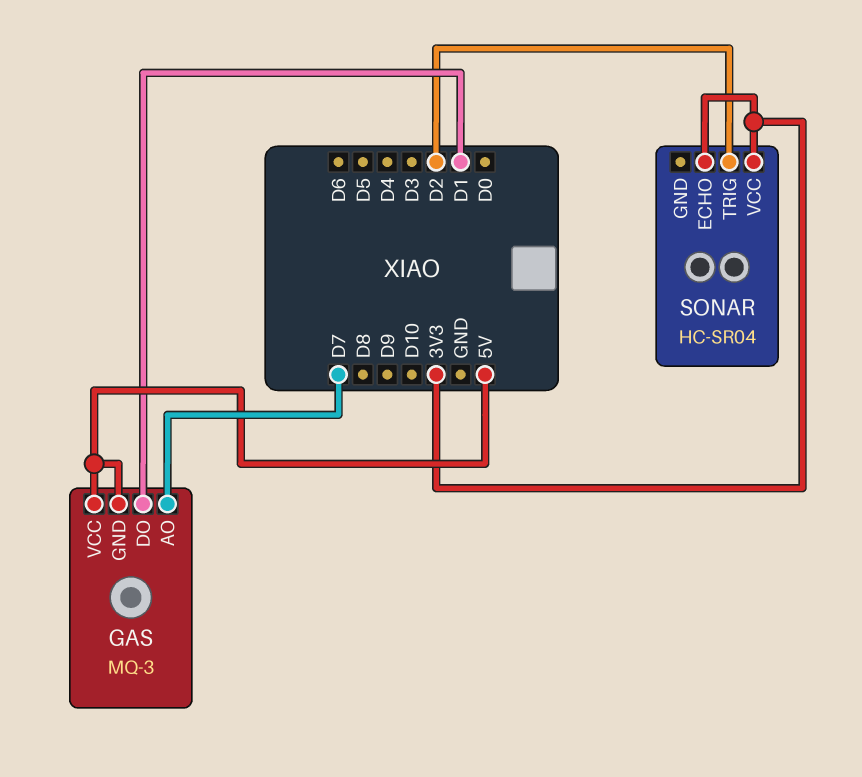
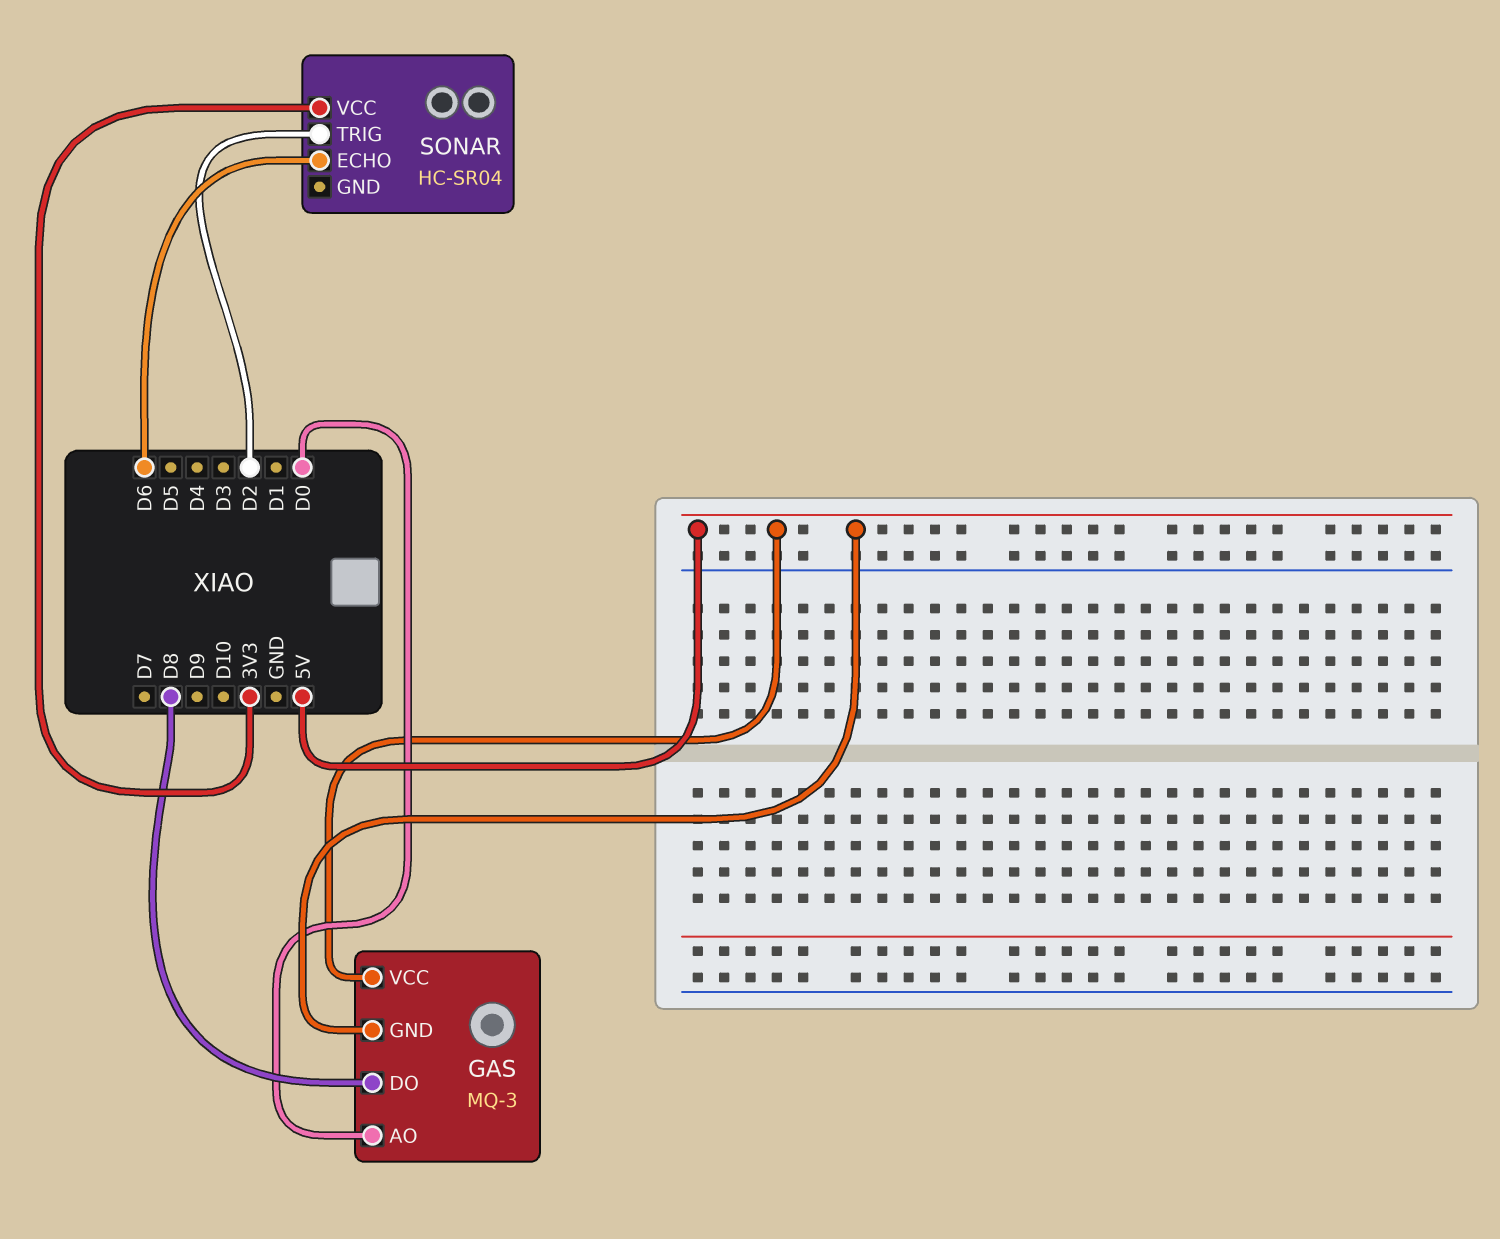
GAS pin AO: D7 -> D0
GAS pin DO: D1 -> D8
SONAR pin ECHO: 3V3 -> D6

